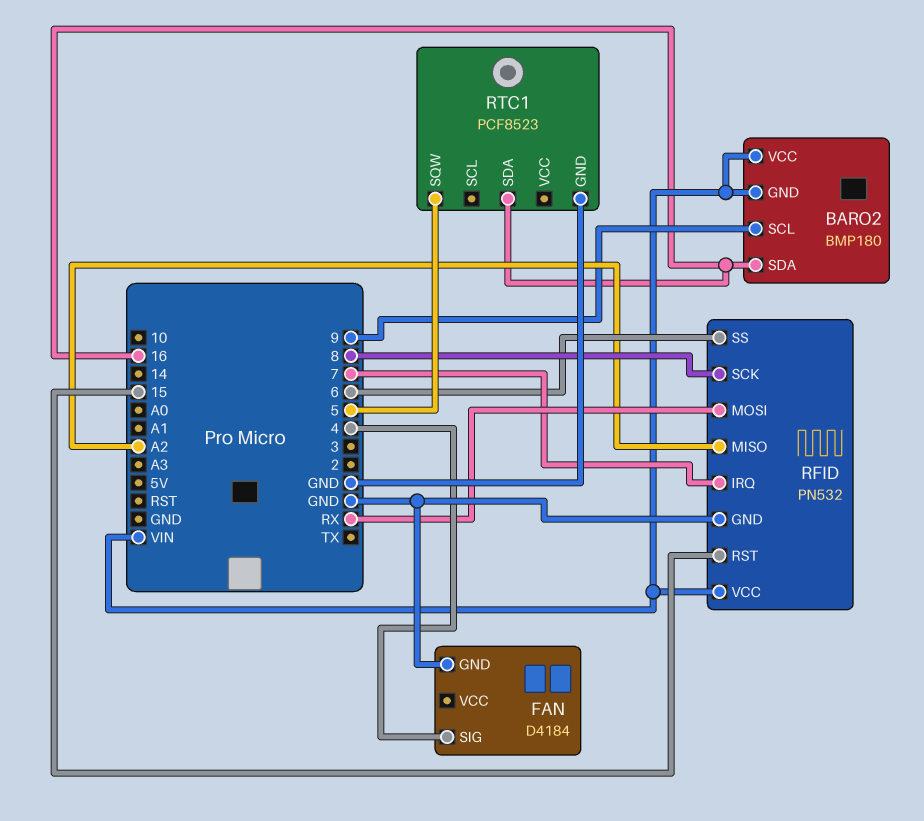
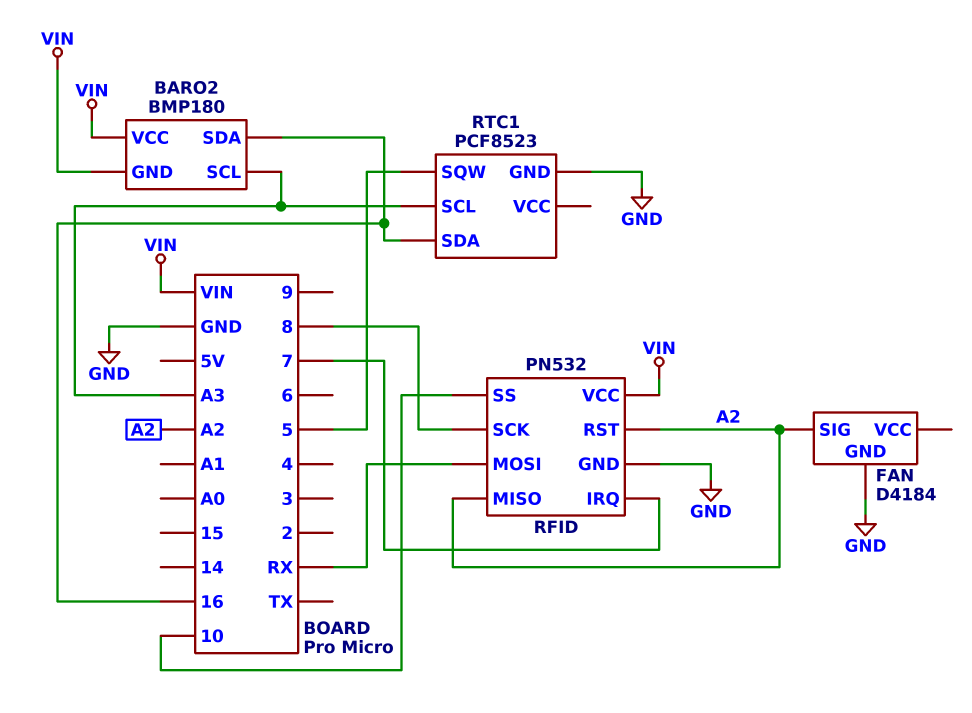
BARO2 pin SCL: 9 -> A3
FAN pin SIG: 4 -> A2
RFID pin RST: 15 -> A2
RFID pin SS: 6 -> 10
RTC1 pin SCL: none -> A3

